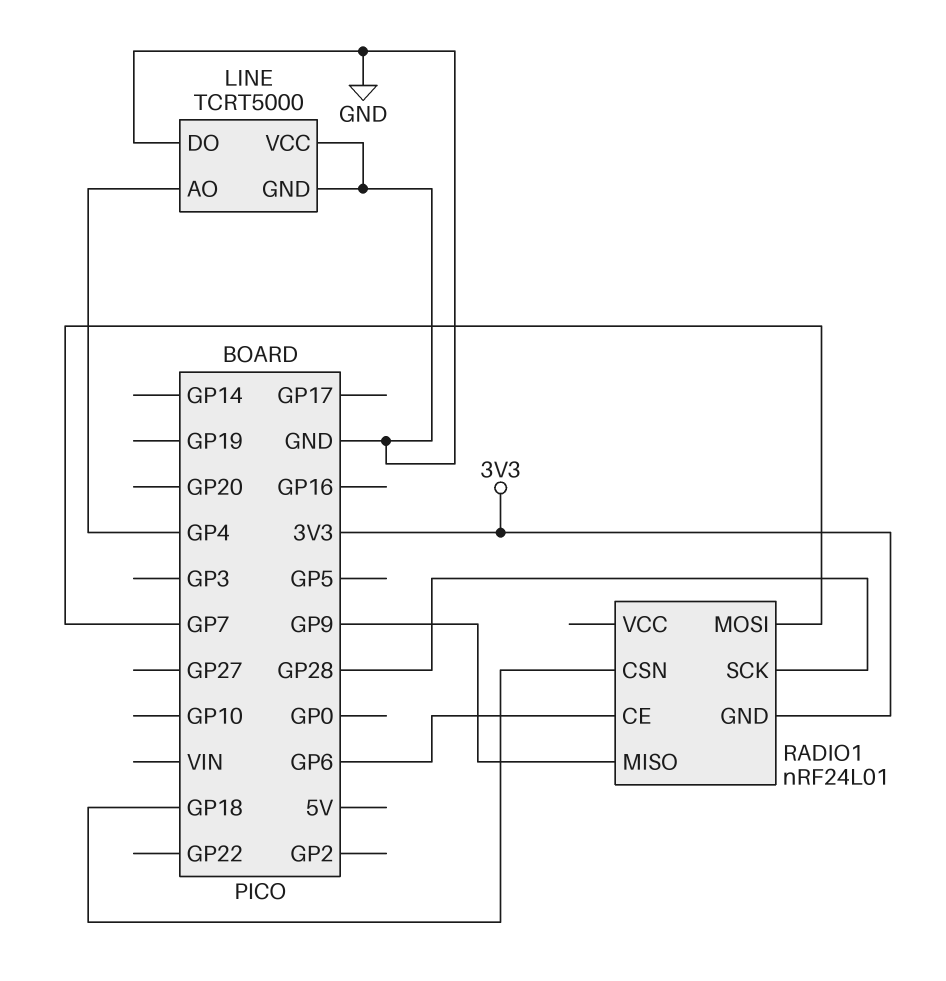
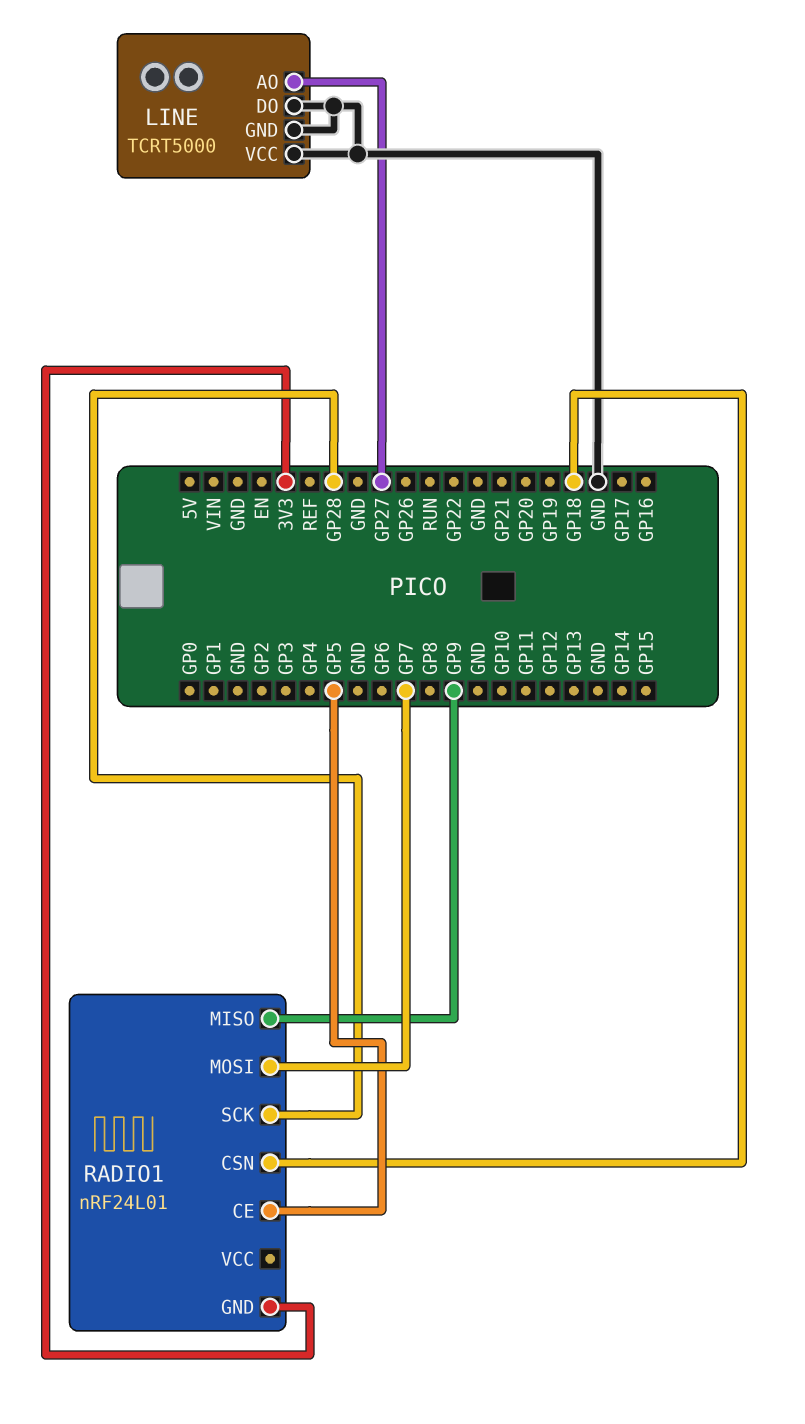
LINE pin AO: GP4 -> GP27
RADIO1 pin CE: GP6 -> GP5

